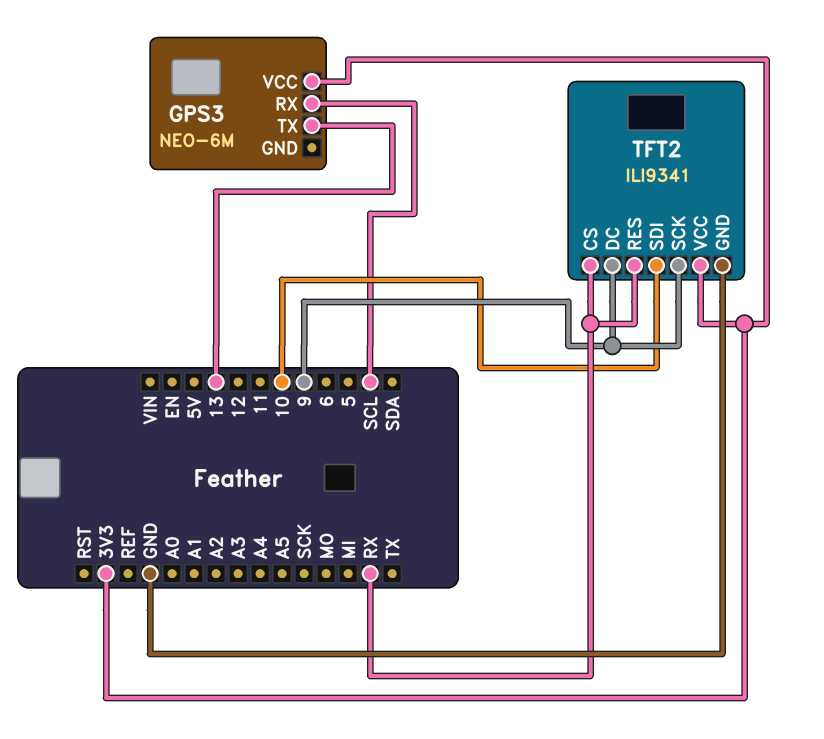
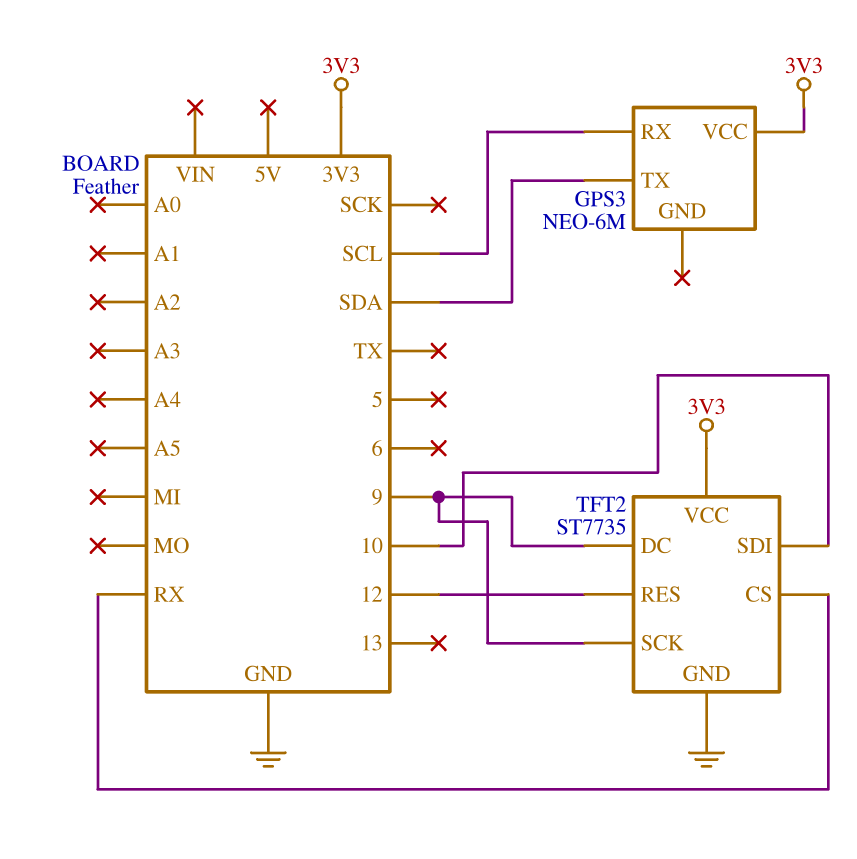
GPS3 pin TX: 13 -> SDA
TFT2: ILI9341 -> ST7735
TFT2 pin RES: RX -> 12

